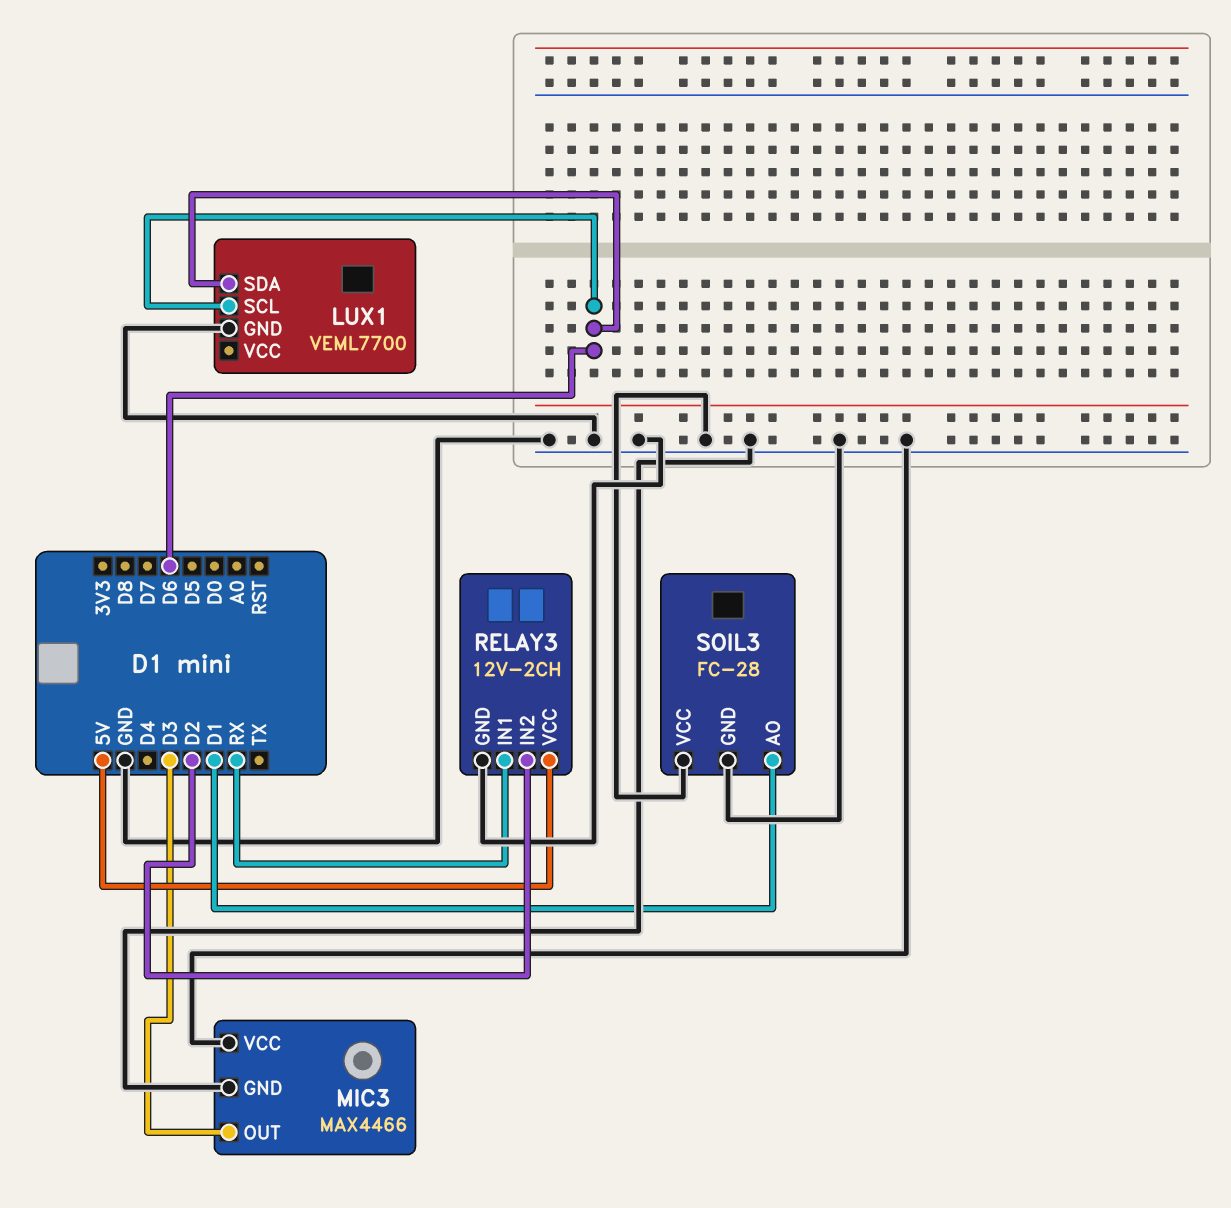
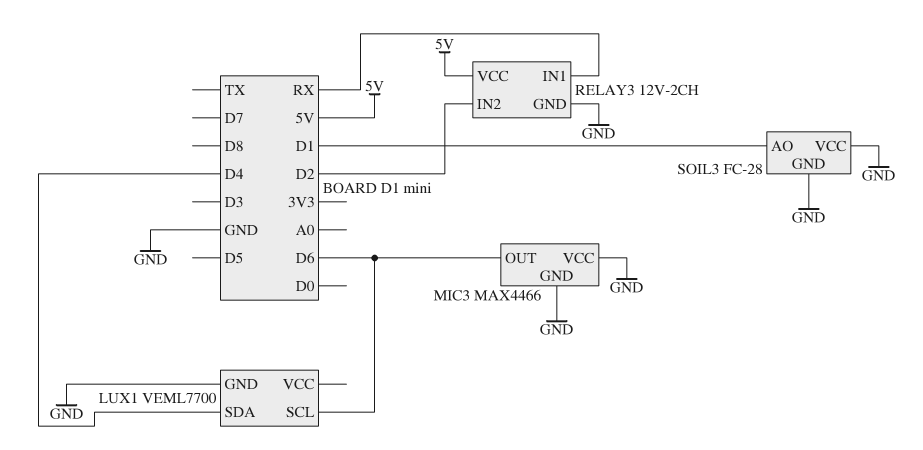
LUX1 pin SDA: D6 -> D4
MIC3 pin OUT: D3 -> D6

